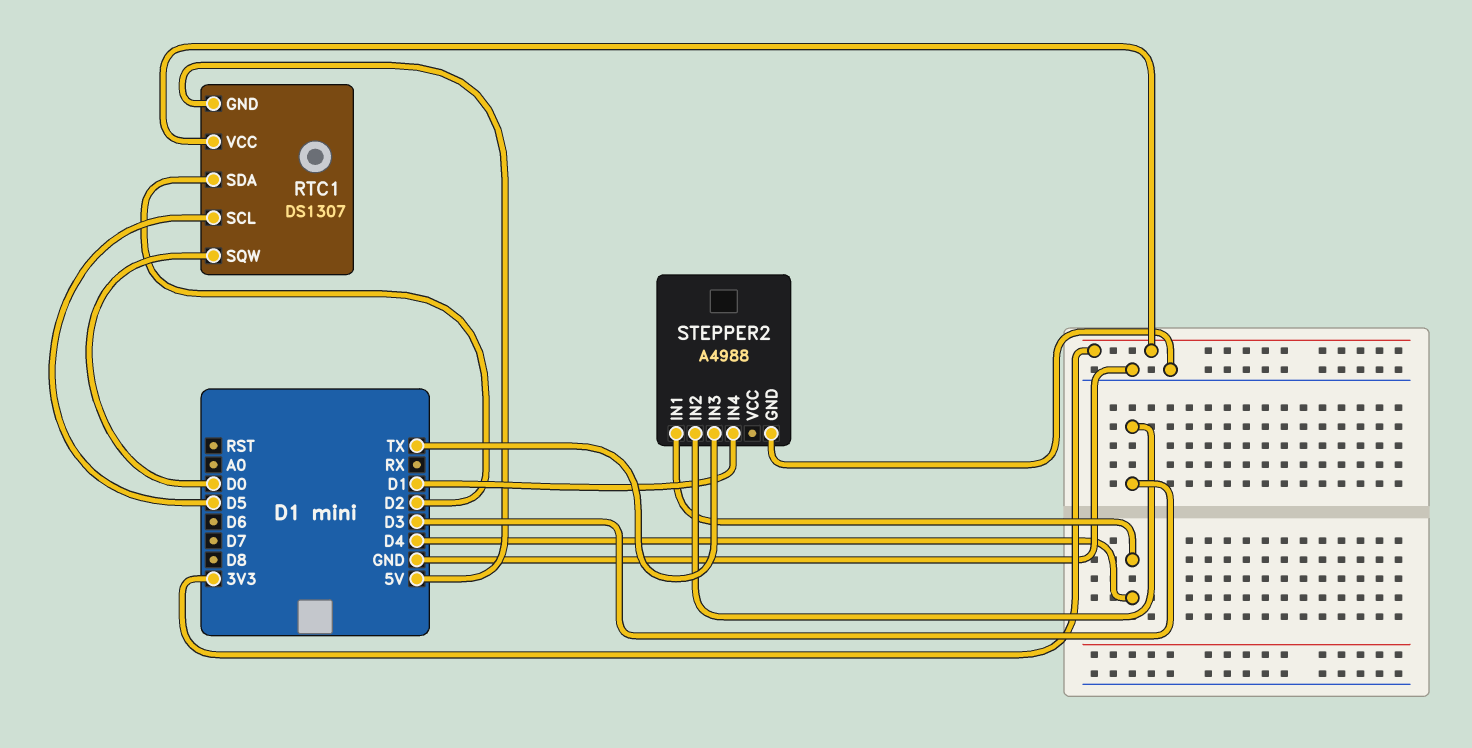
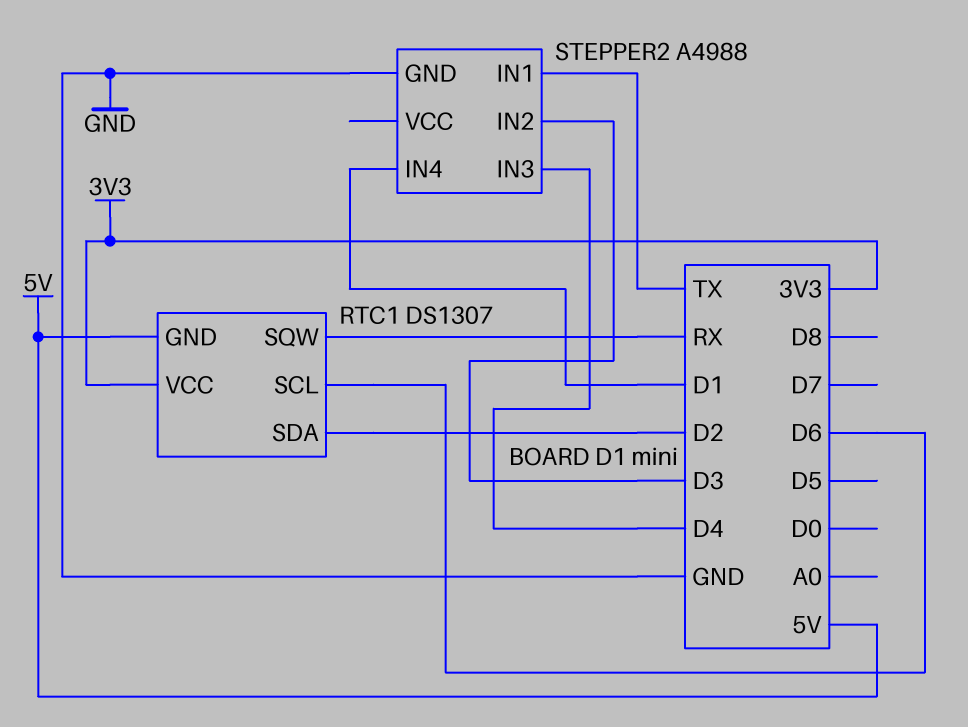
RTC1 pin SCL: D5 -> D6
RTC1 pin SQW: D0 -> RX
STEPPER2 pin IN1: D4 -> TX
STEPPER2 pin IN3: TX -> D4

